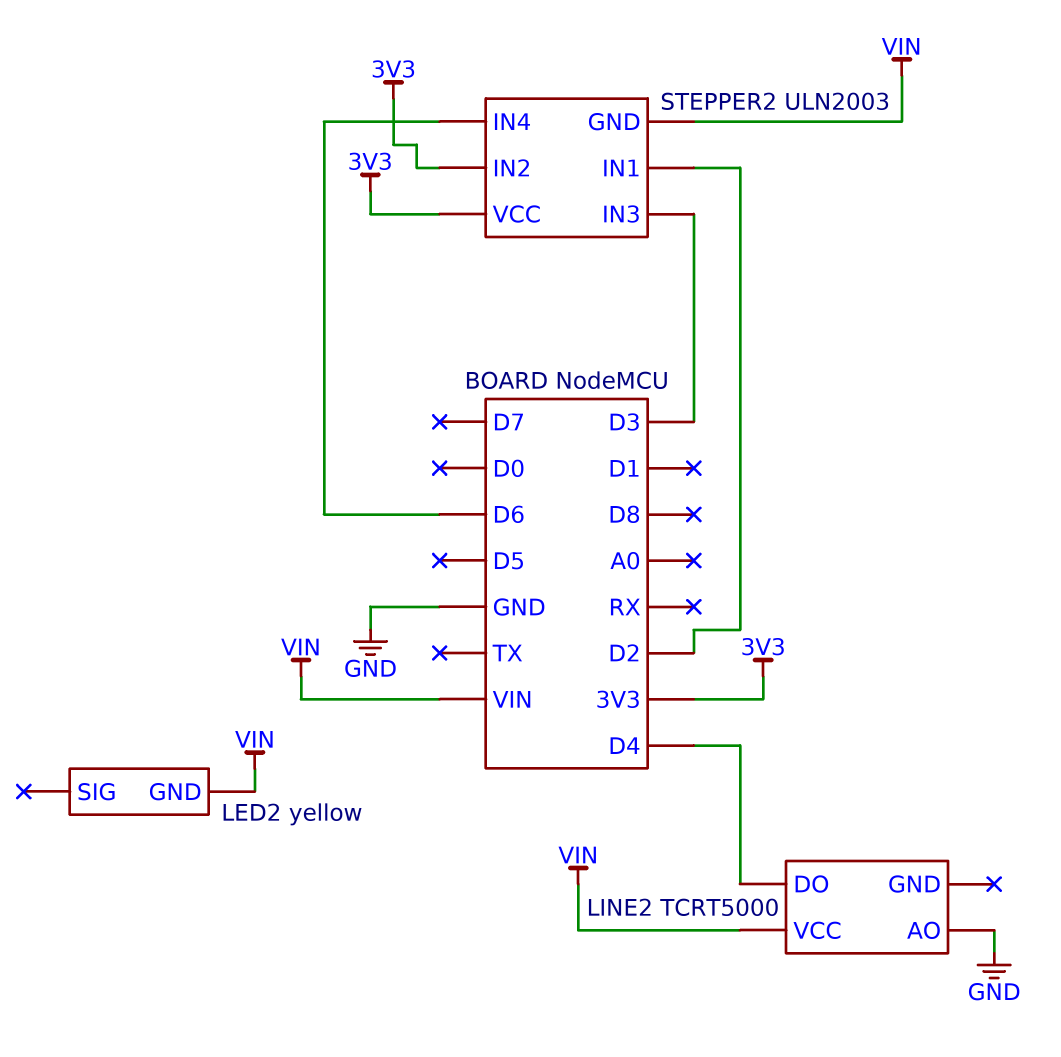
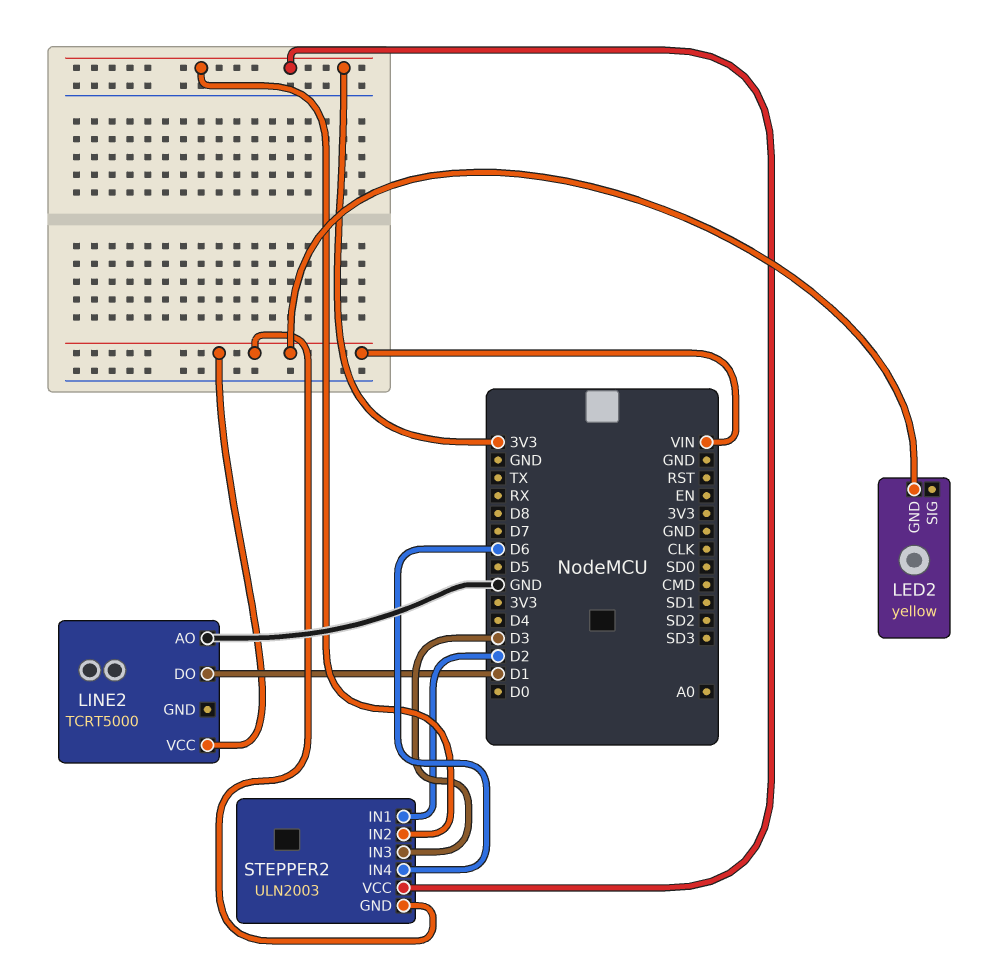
LINE2 pin DO: D4 -> D1

